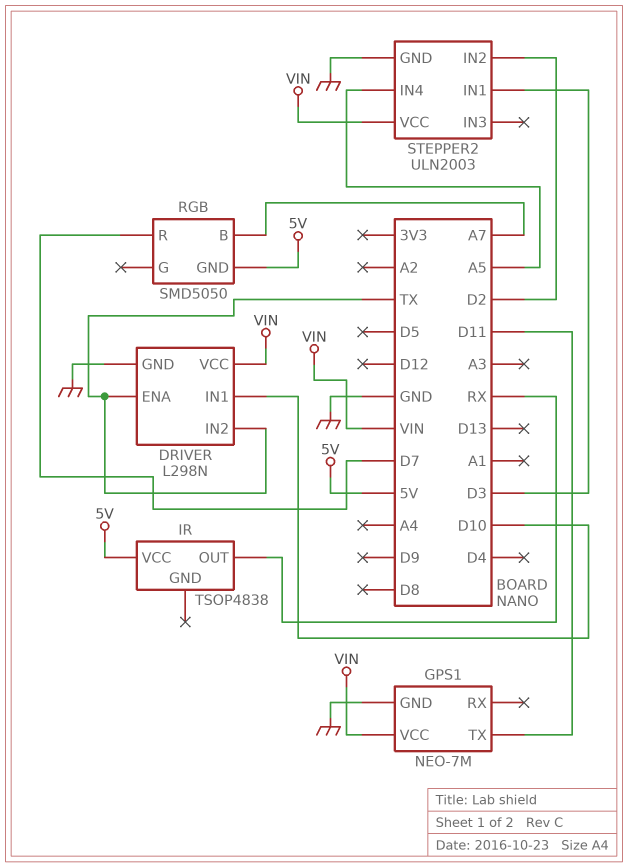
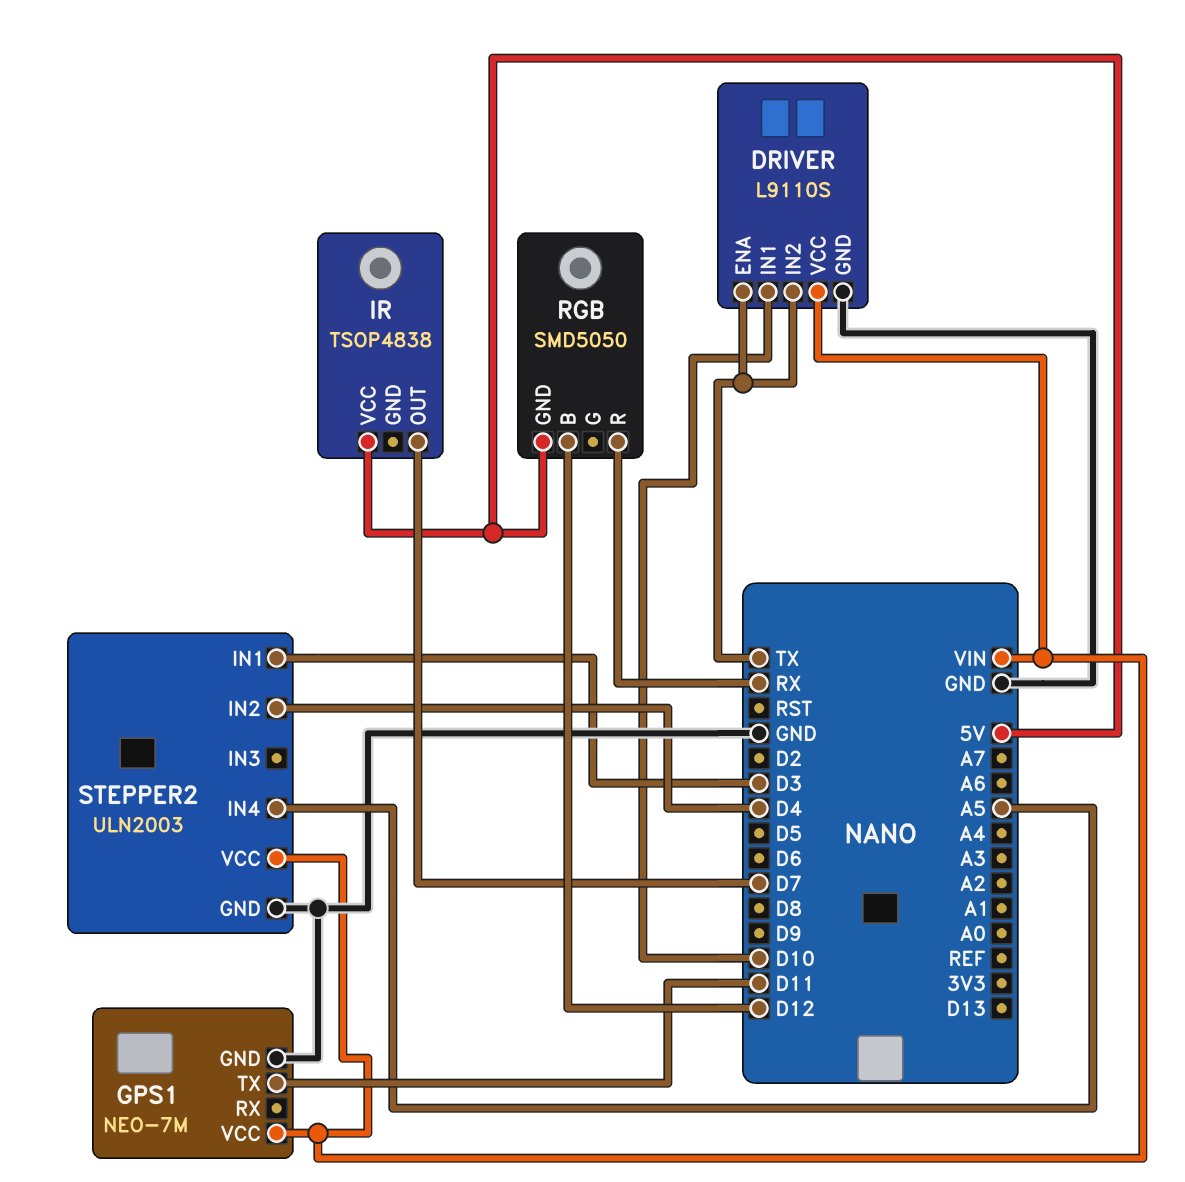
DRIVER: L298N -> L9110S
IR pin OUT: RX -> D7
RGB pin B: A7 -> D12
RGB pin R: D7 -> RX
STEPPER2 pin IN2: D2 -> D4

